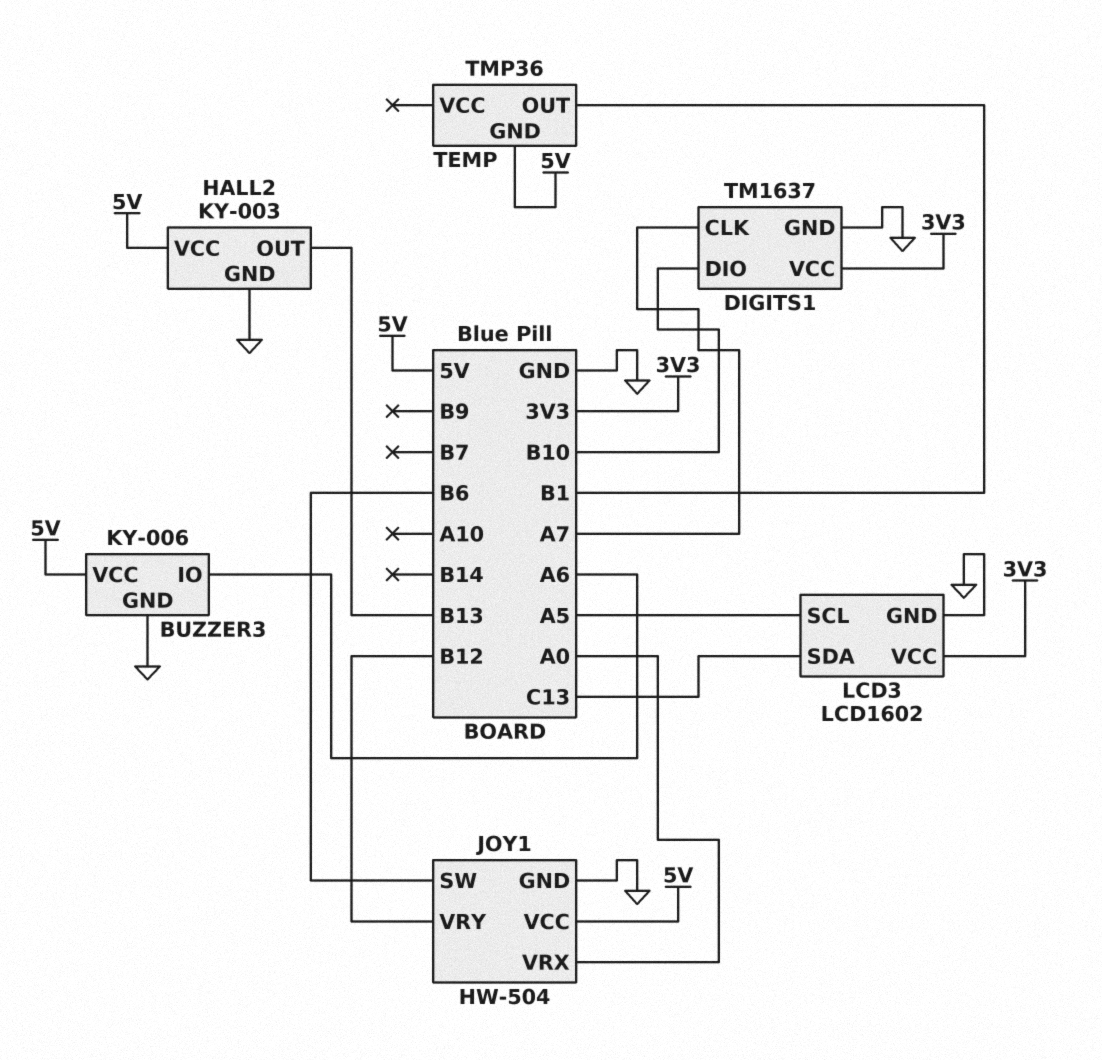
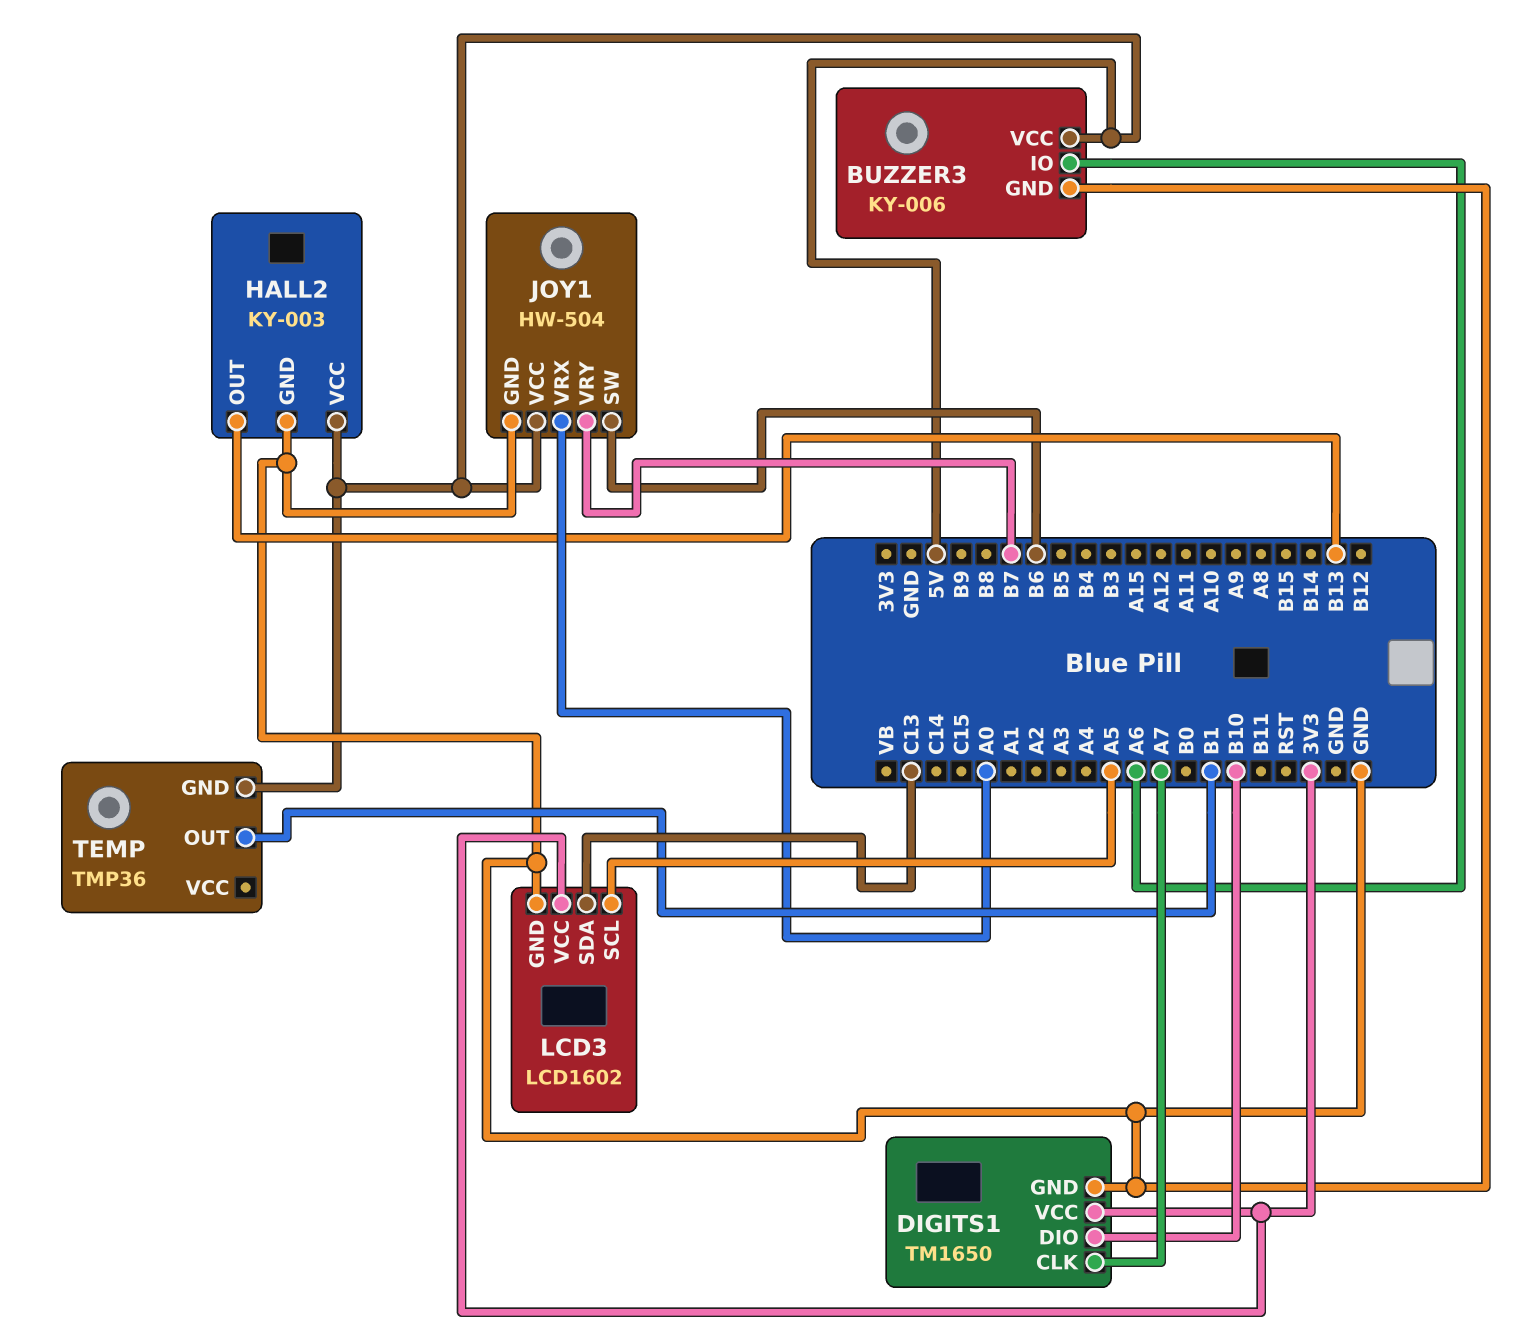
DIGITS1: TM1637 -> TM1650
JOY1 pin VRY: B12 -> B7

